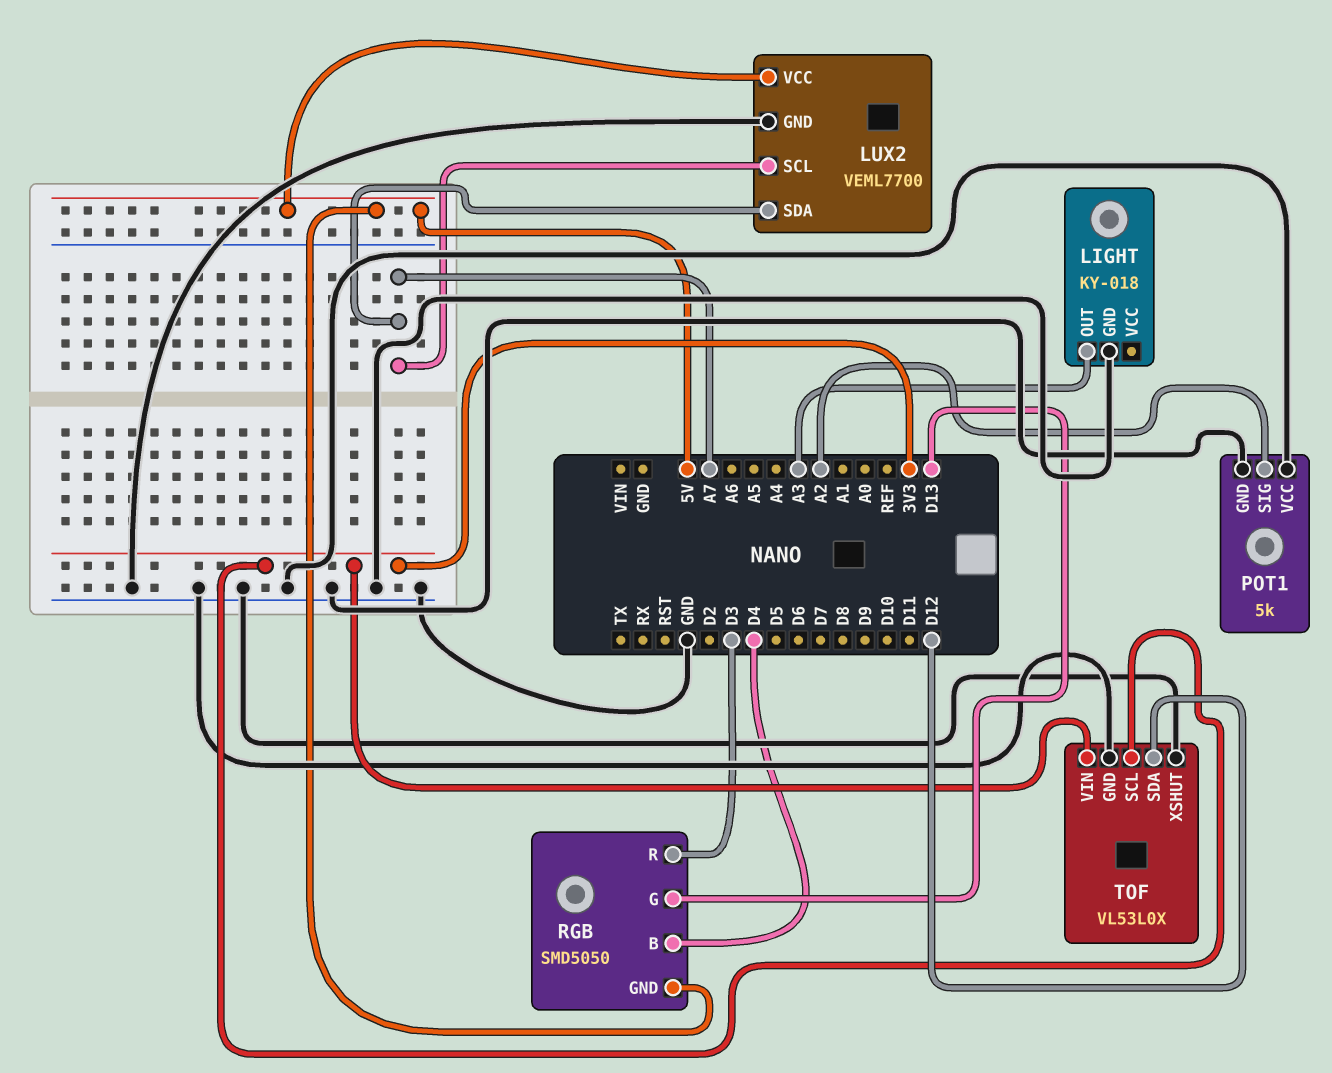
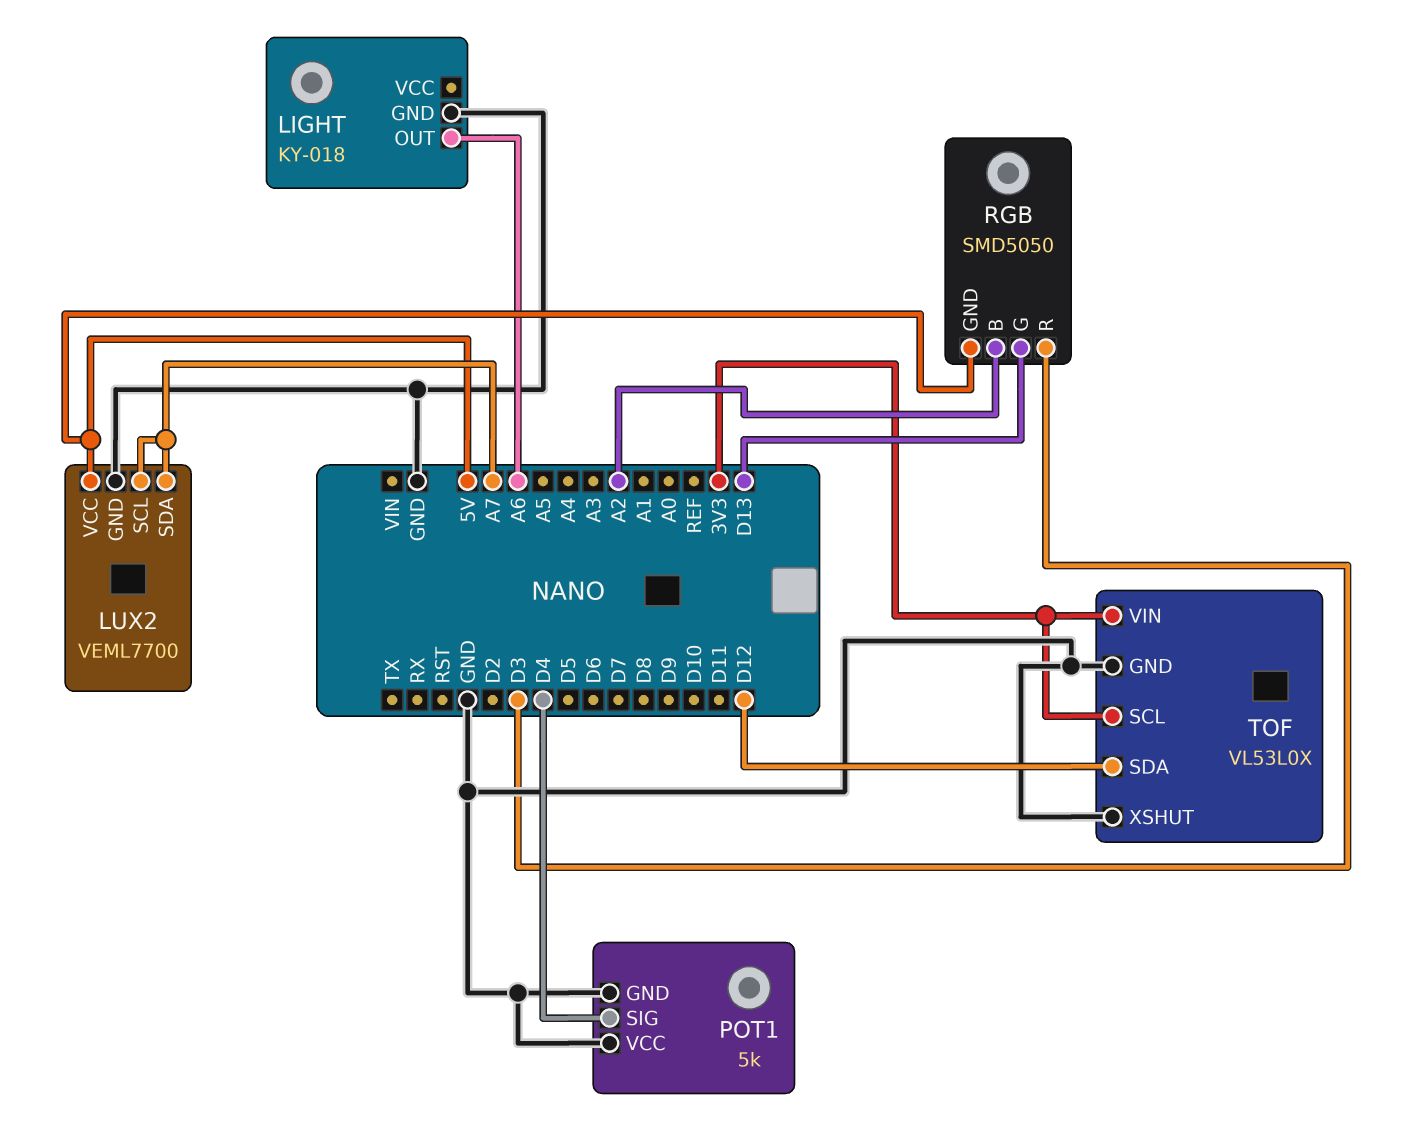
LIGHT pin OUT: A3 -> A6
POT1 pin SIG: A2 -> D4
RGB pin B: D4 -> A2

